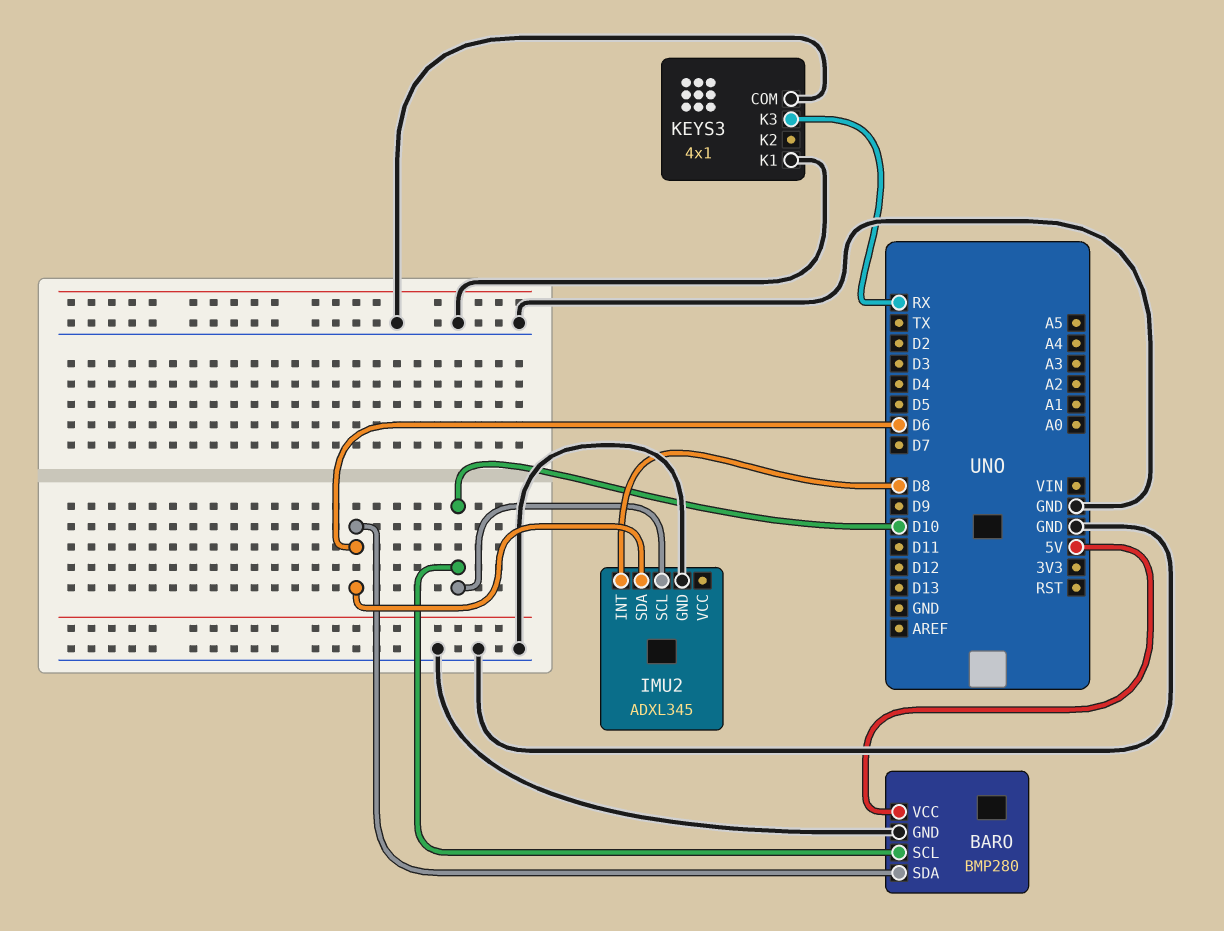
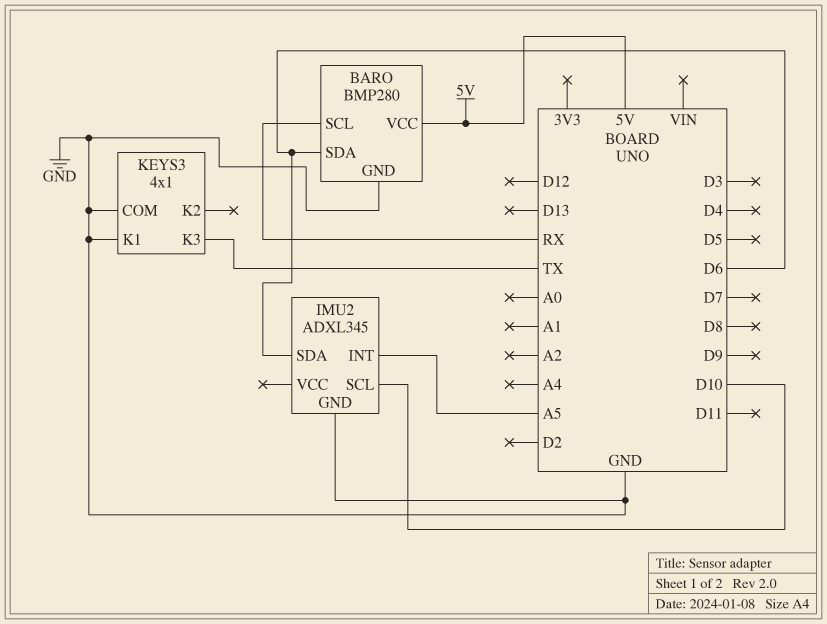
BARO pin SCL: D10 -> RX
IMU2 pin INT: D8 -> A5
KEYS3 pin K3: RX -> TX

